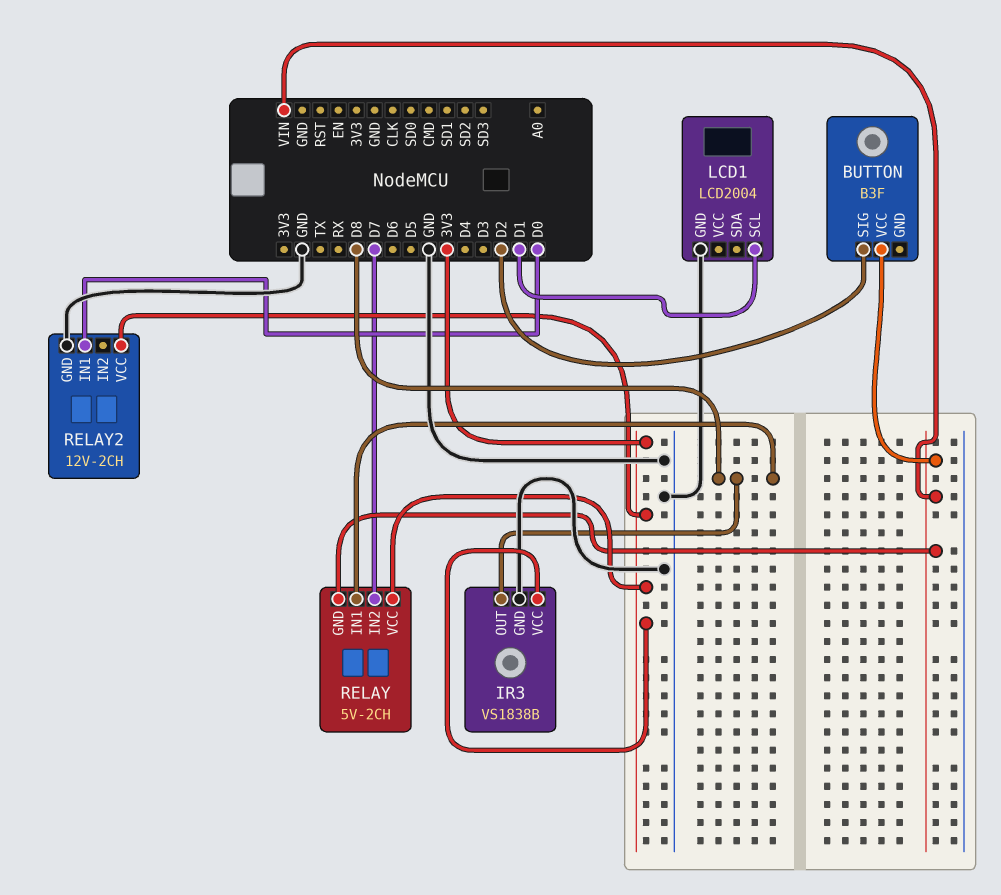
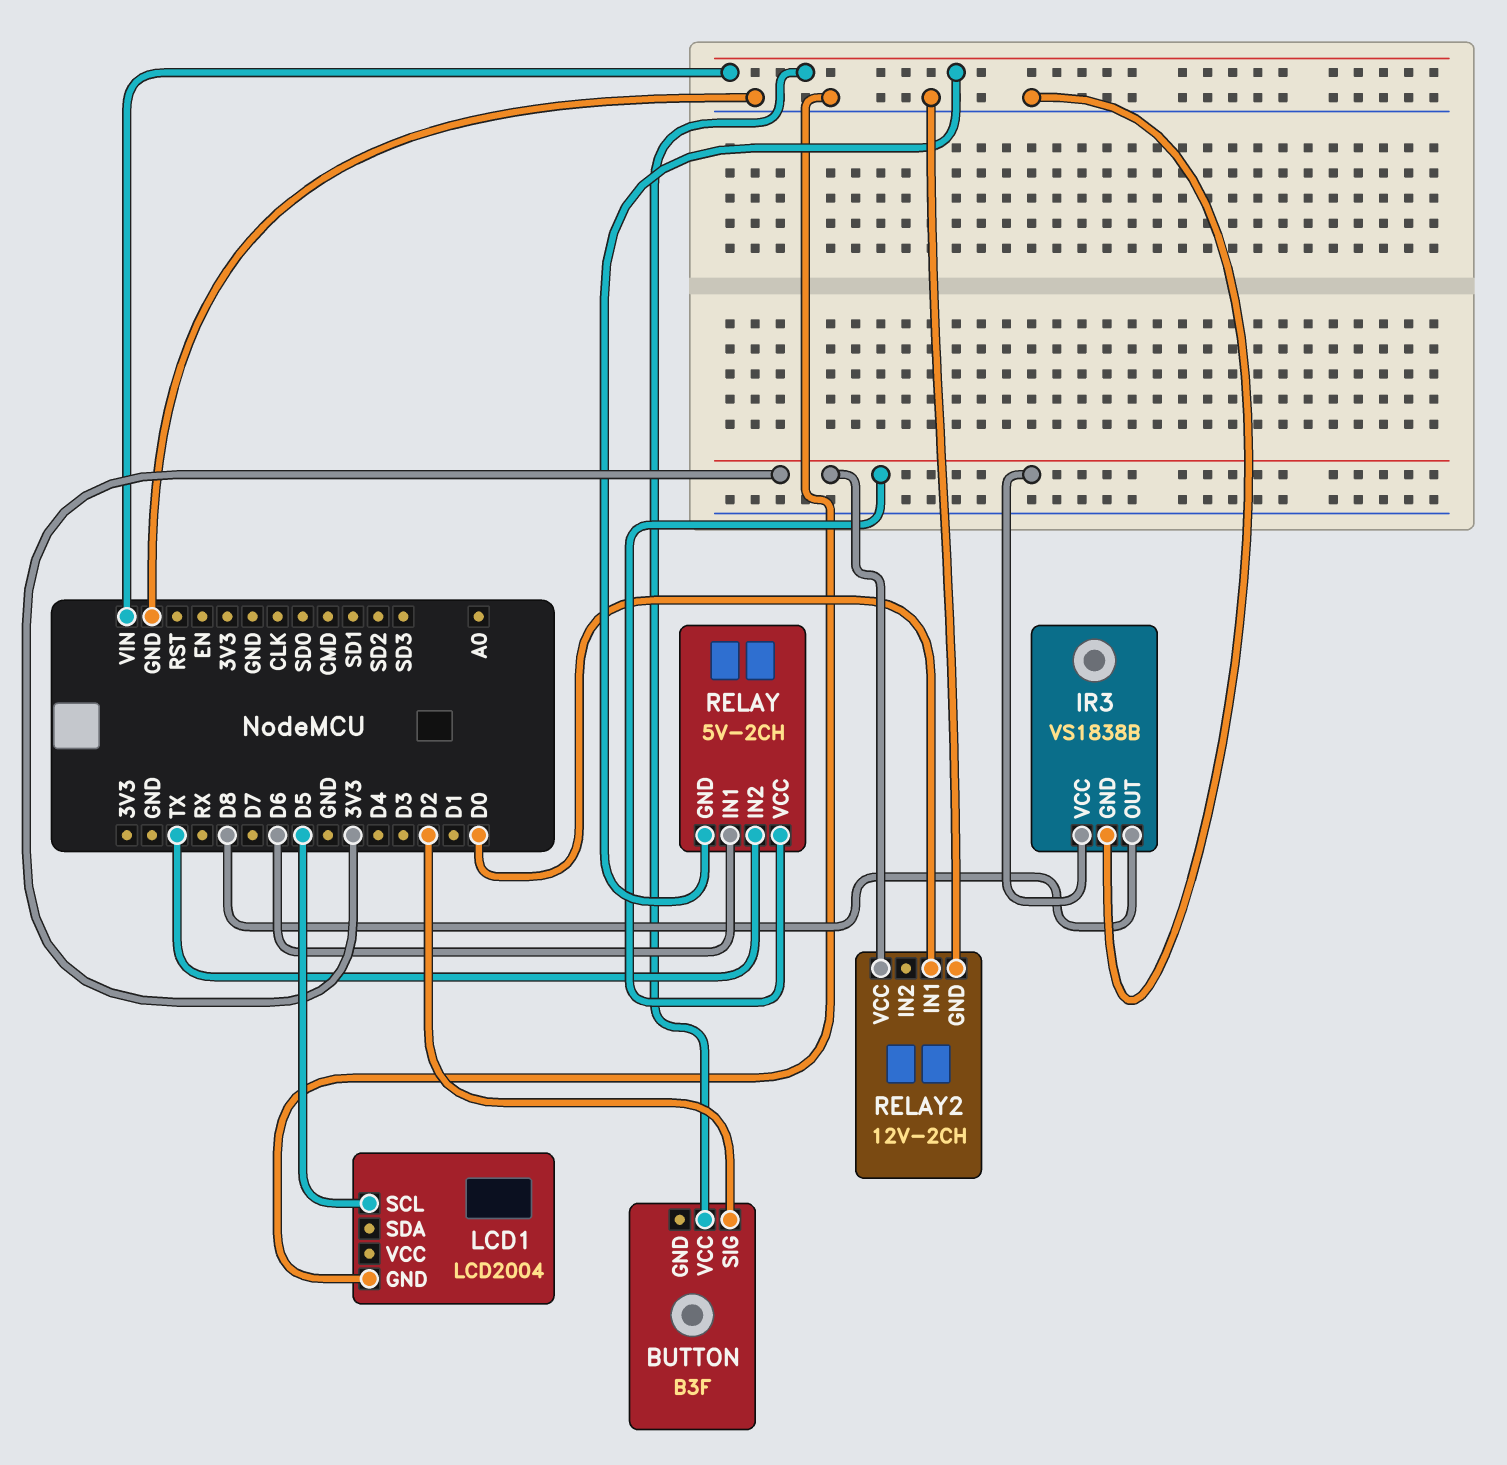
LCD1 pin SCL: D1 -> D5
RELAY pin IN1: D8 -> D6
RELAY pin IN2: D7 -> TX

